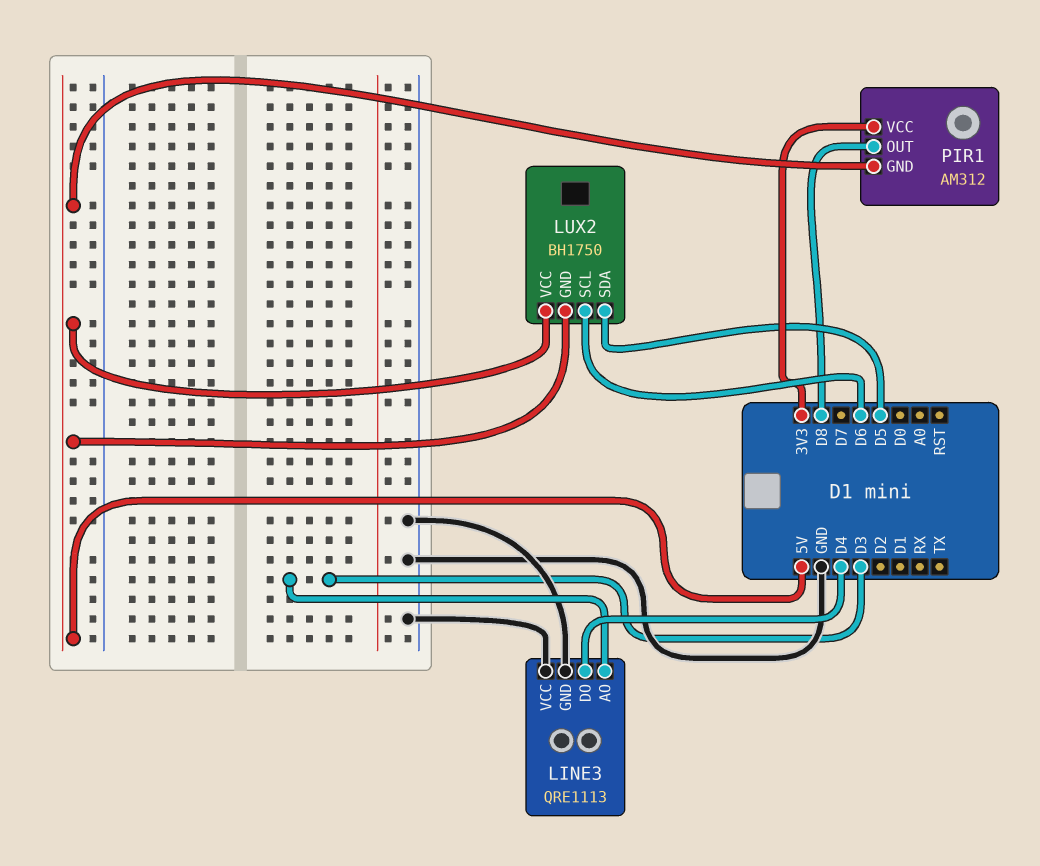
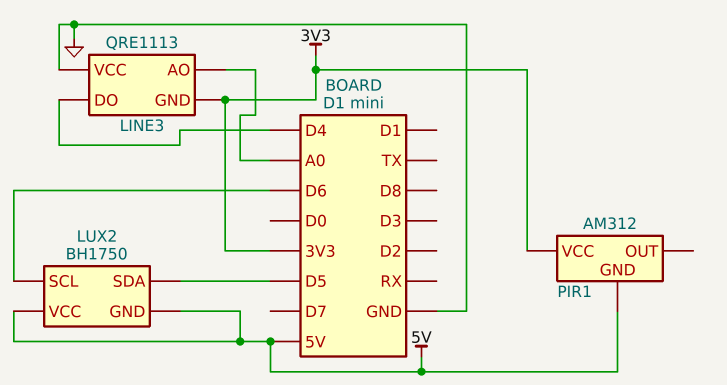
LINE3 pin AO: D3 -> A0
LINE3 pin GND: GND -> 3V3
PIR1 pin OUT: D8 -> none

